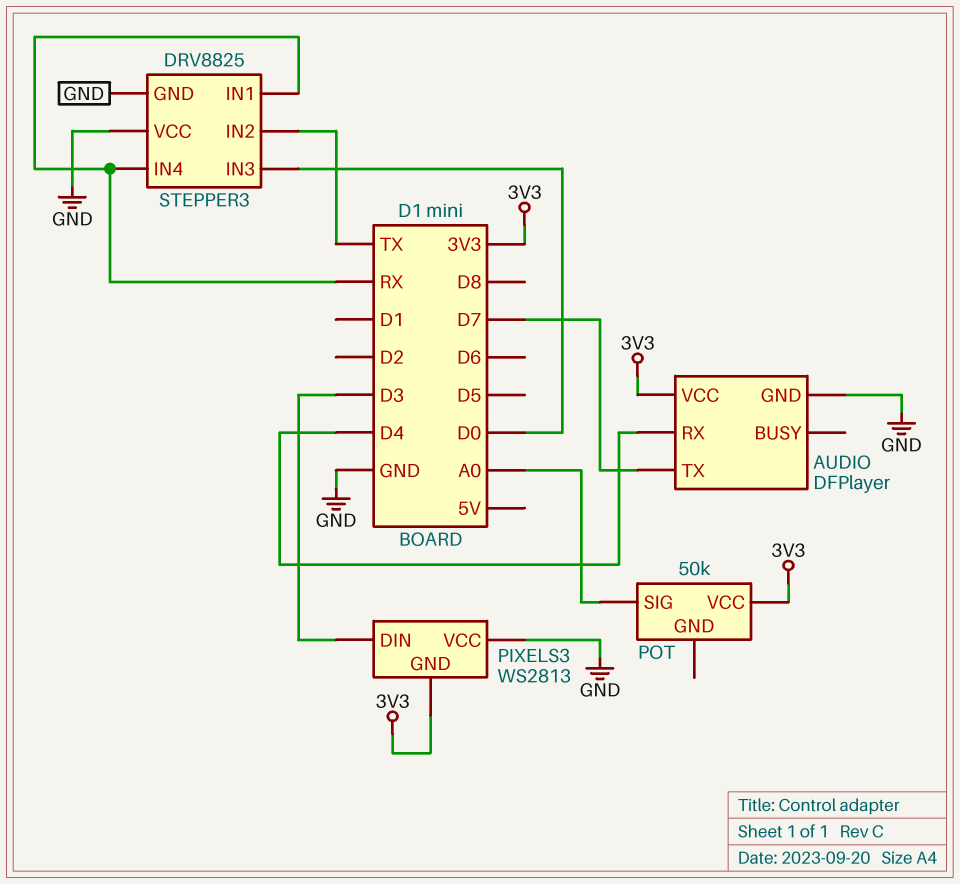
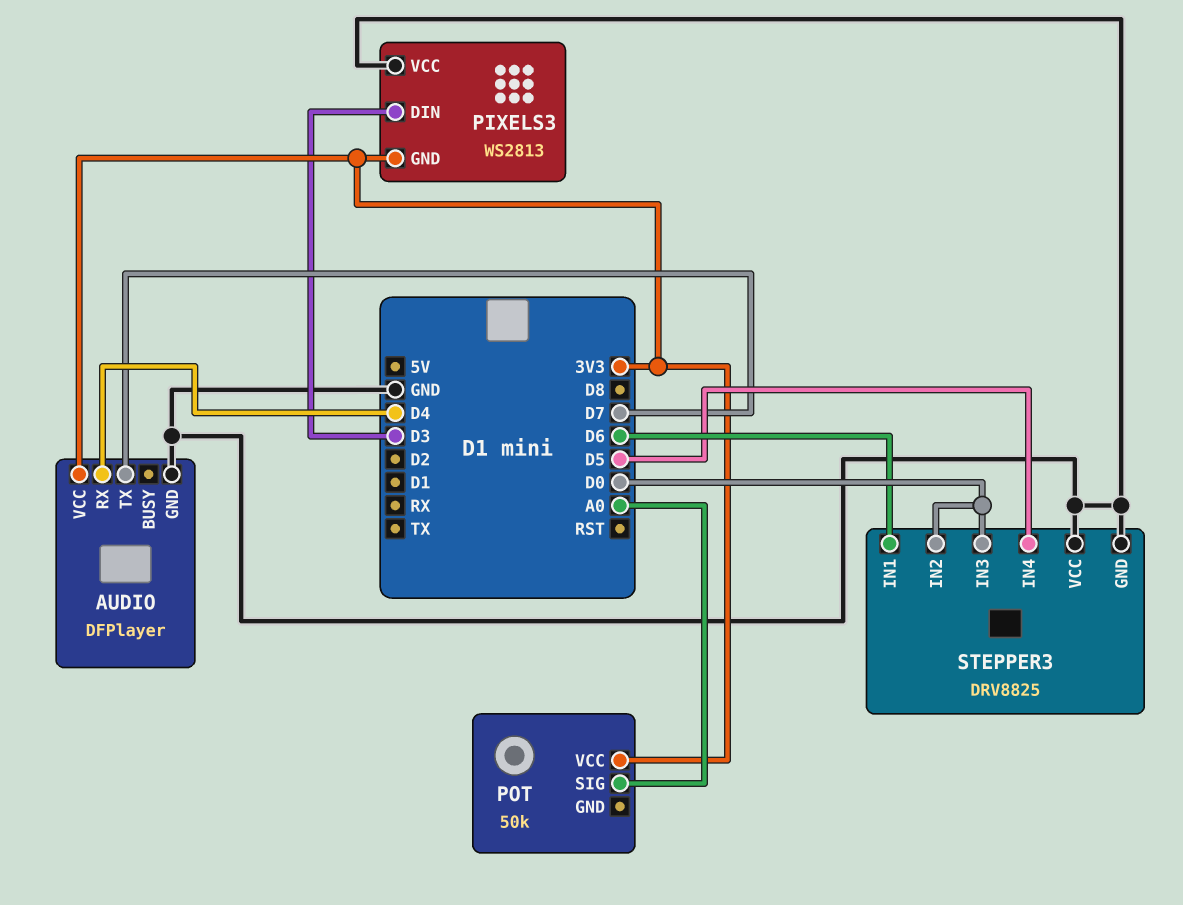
STEPPER3 pin IN1: RX -> D6
STEPPER3 pin IN2: TX -> D0
STEPPER3 pin IN4: RX -> D5

